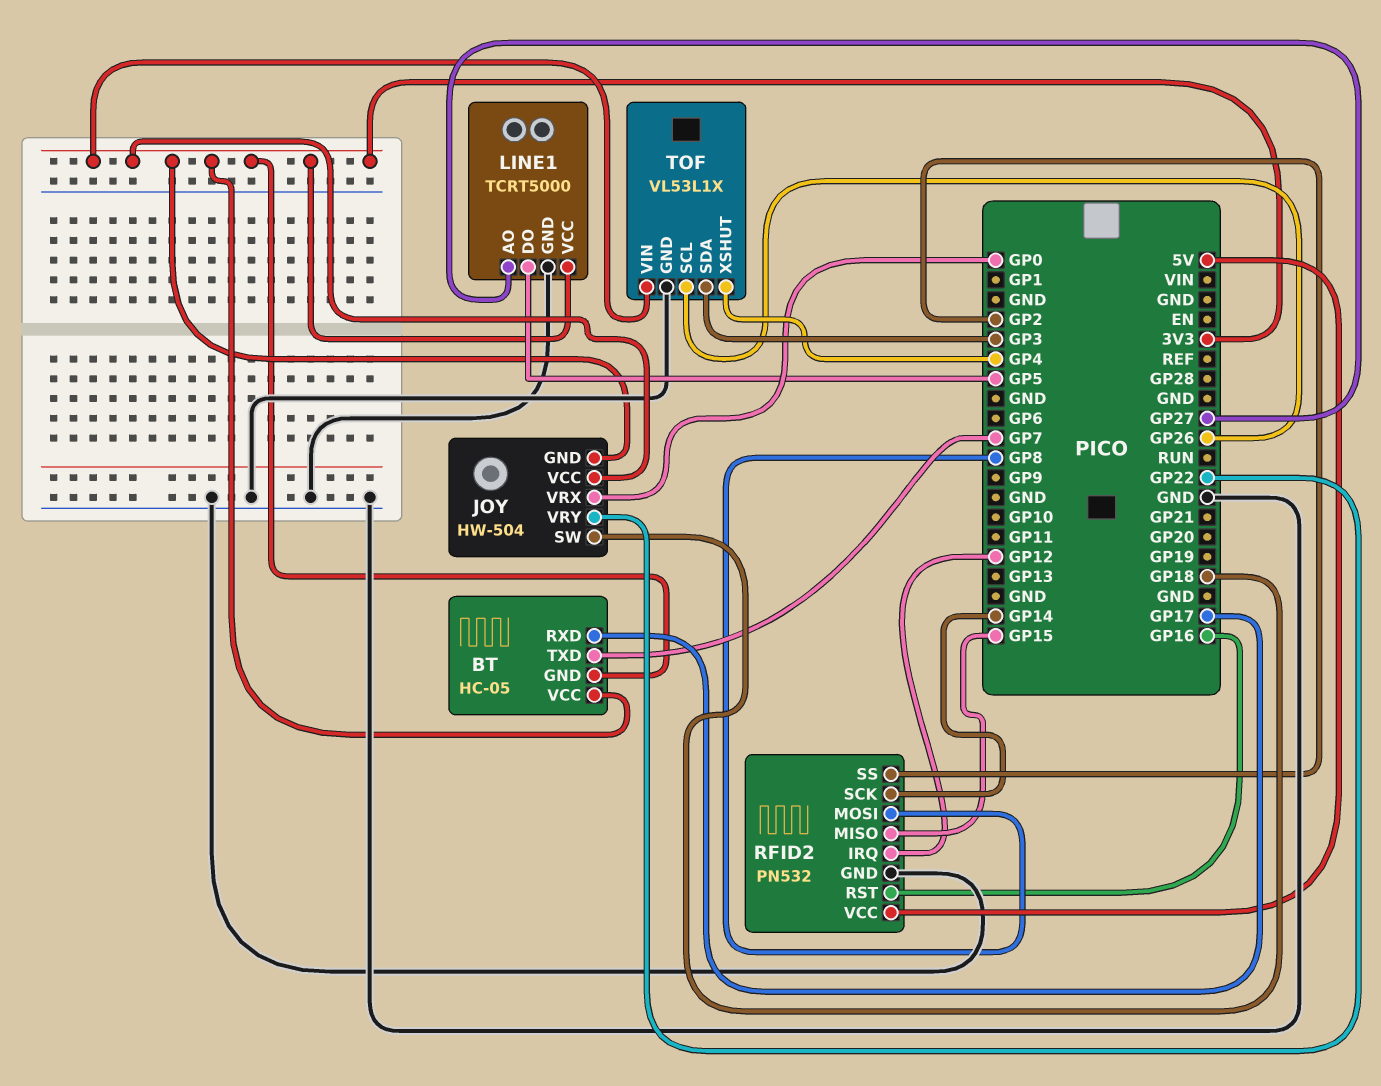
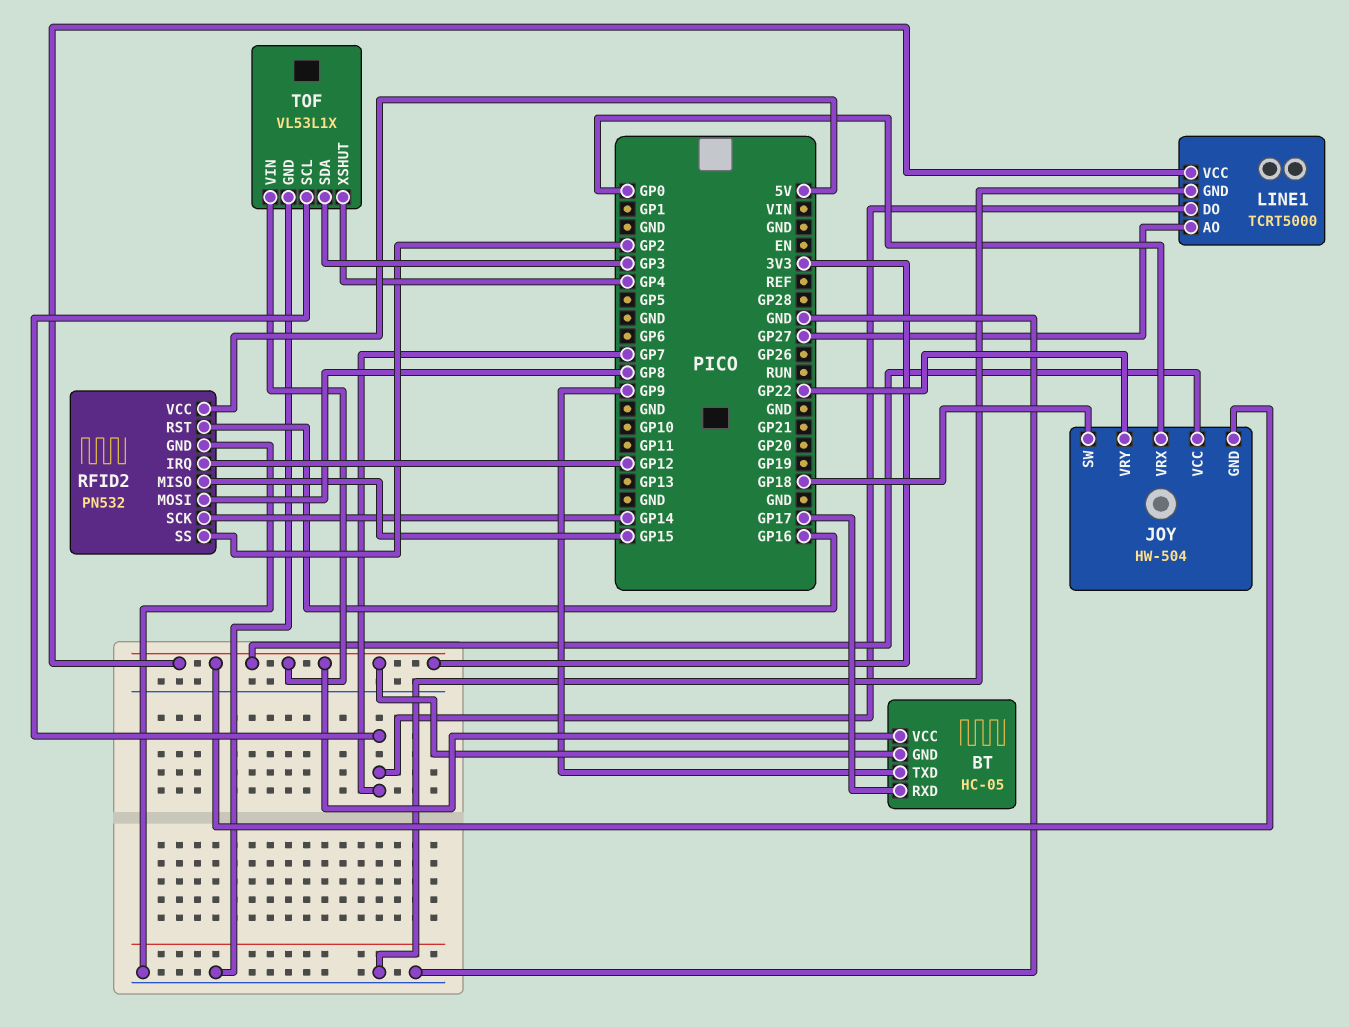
BT pin TXD: GP7 -> GP9
LINE1 pin DO: GP5 -> GP7
TOF pin SCL: GP26 -> GP7

